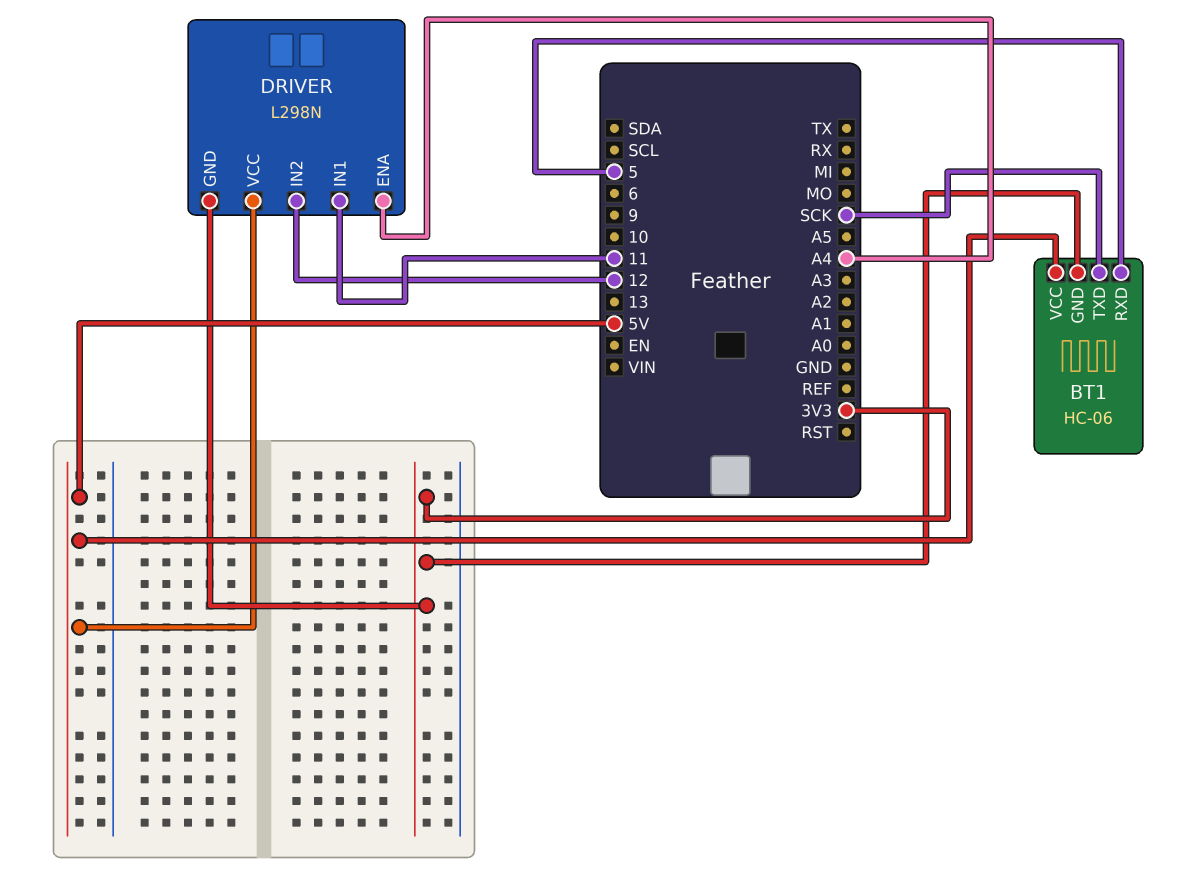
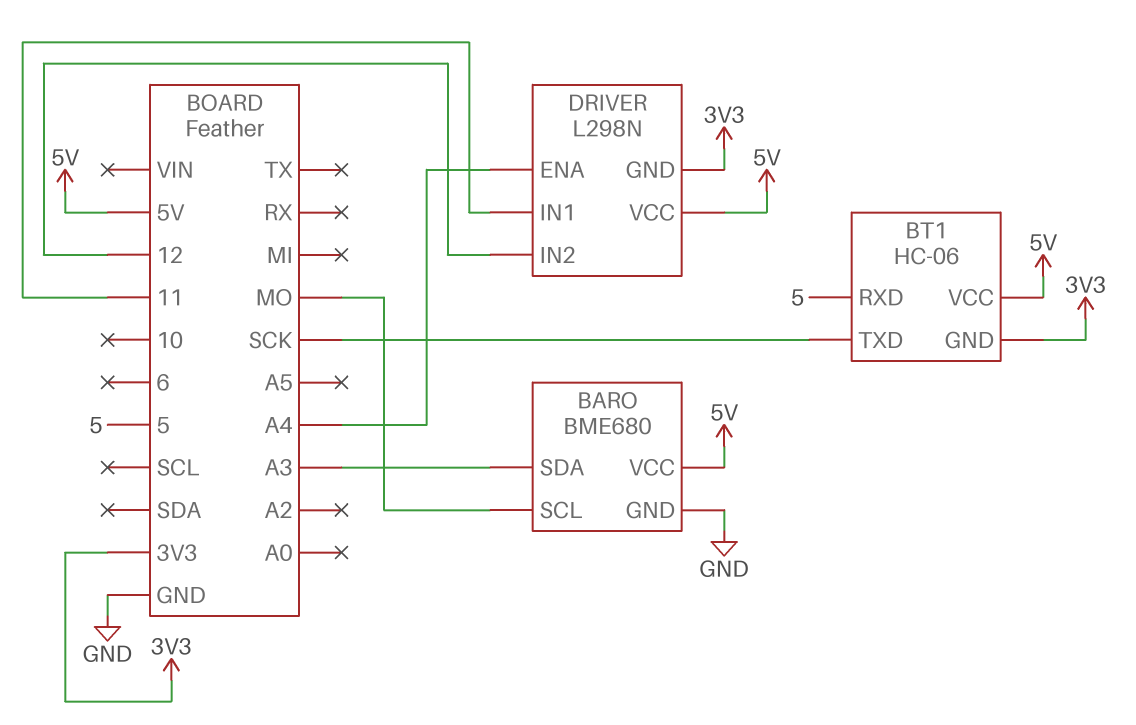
BARO: none -> BME680
BARO pin GND: none -> GND
BARO pin SCL: none -> MO
BARO pin SDA: none -> A3
BARO pin VCC: none -> 5V

